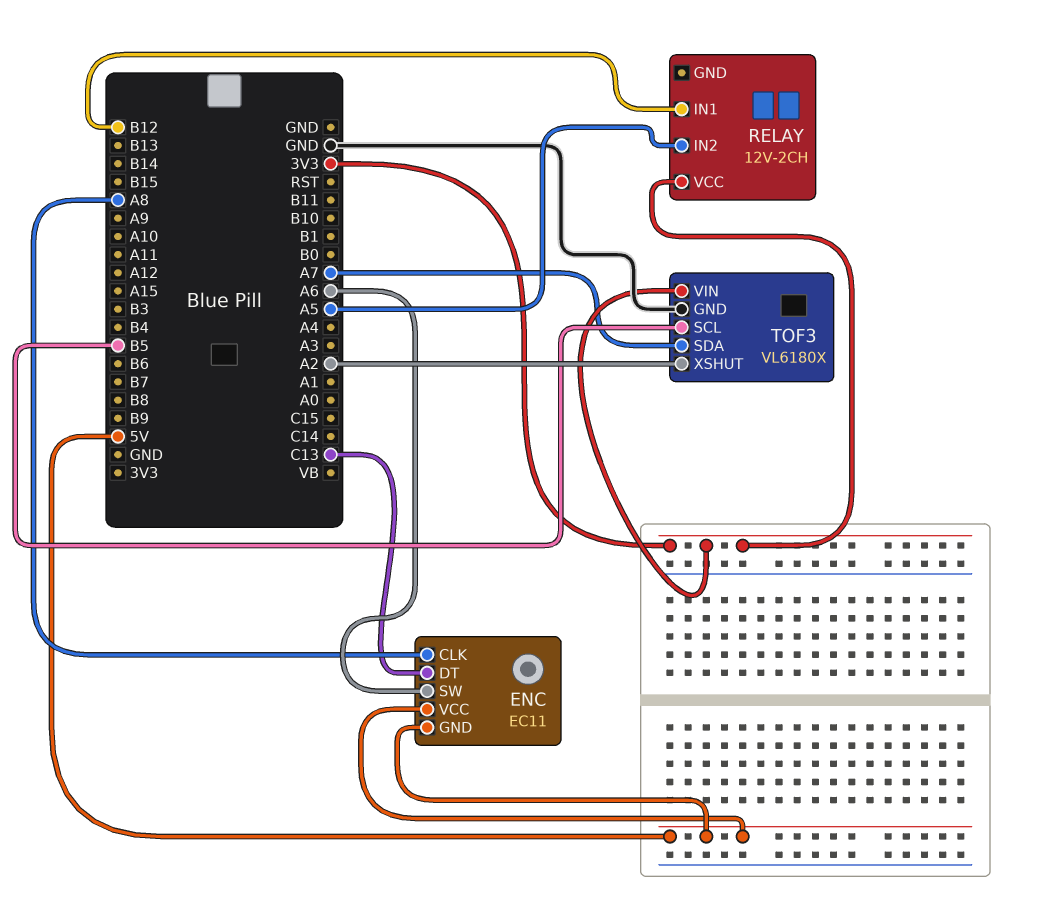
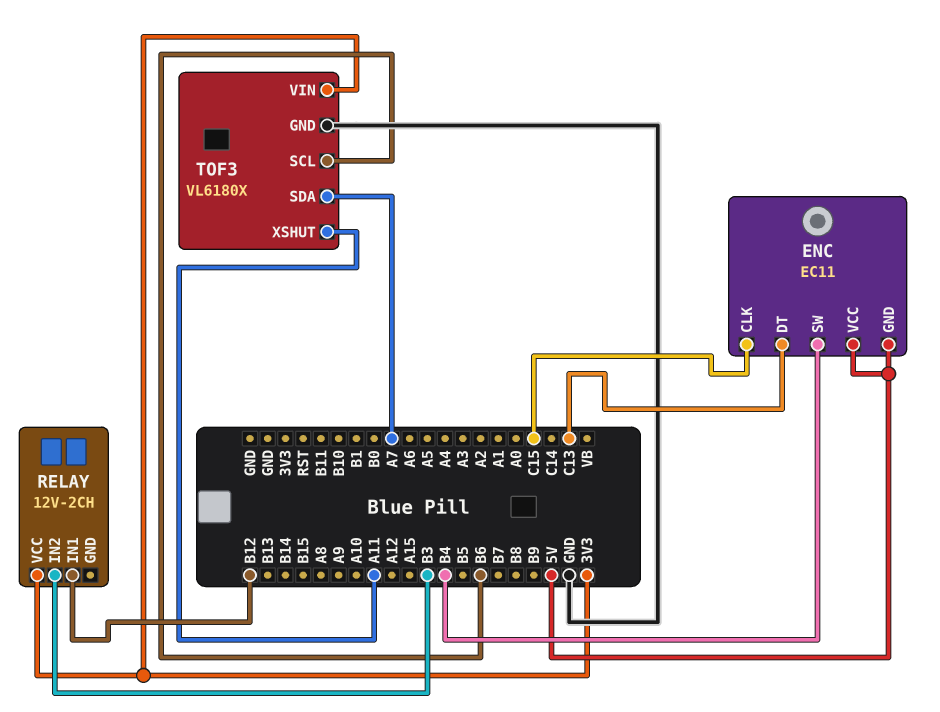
ENC pin CLK: A8 -> C15
ENC pin SW: A6 -> B4
RELAY pin IN2: A5 -> B3
TOF3 pin SCL: B5 -> B6
TOF3 pin XSHUT: A2 -> A11

